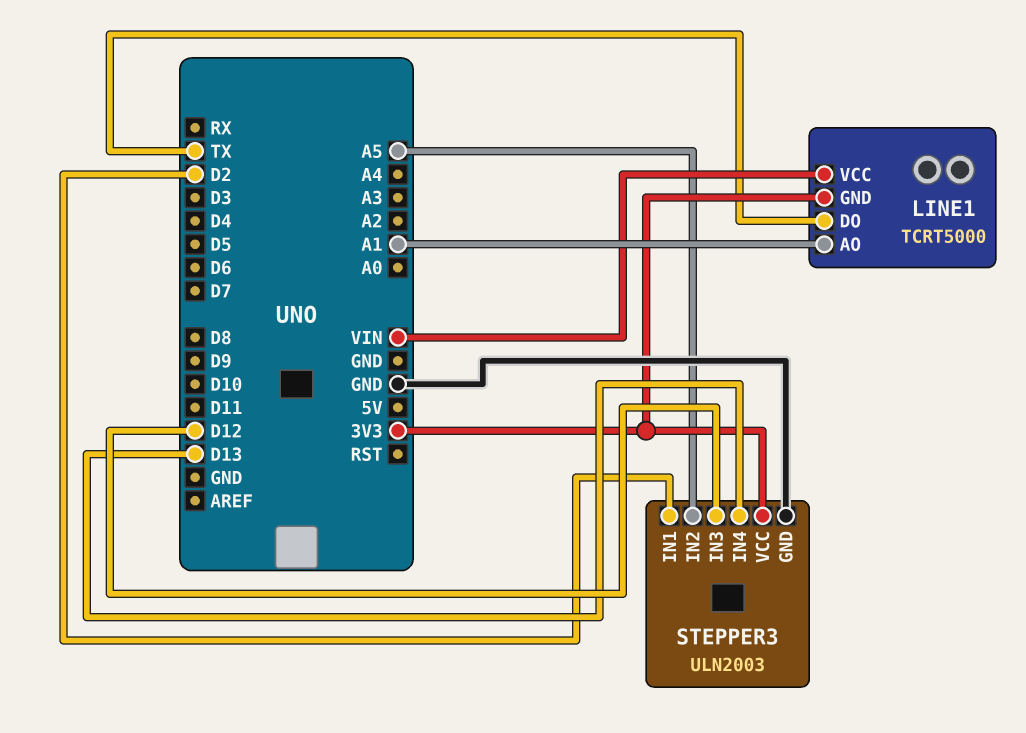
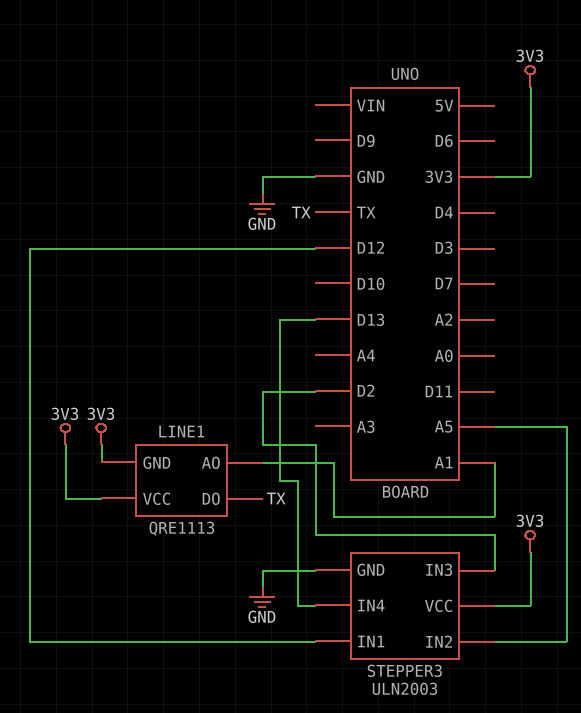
LINE1: TCRT5000 -> QRE1113
LINE1 pin VCC: VIN -> 3V3
STEPPER3 pin IN1: D2 -> D12
STEPPER3 pin IN3: D12 -> D2

